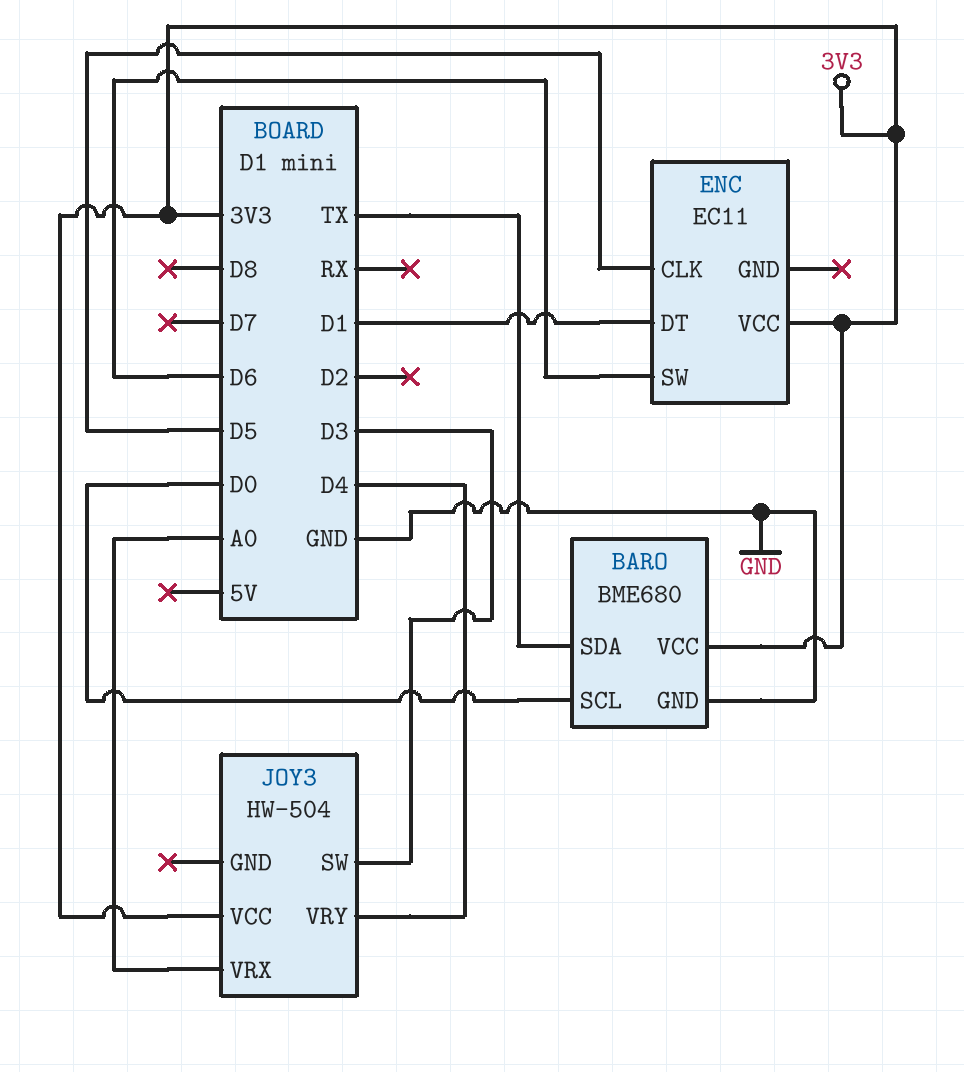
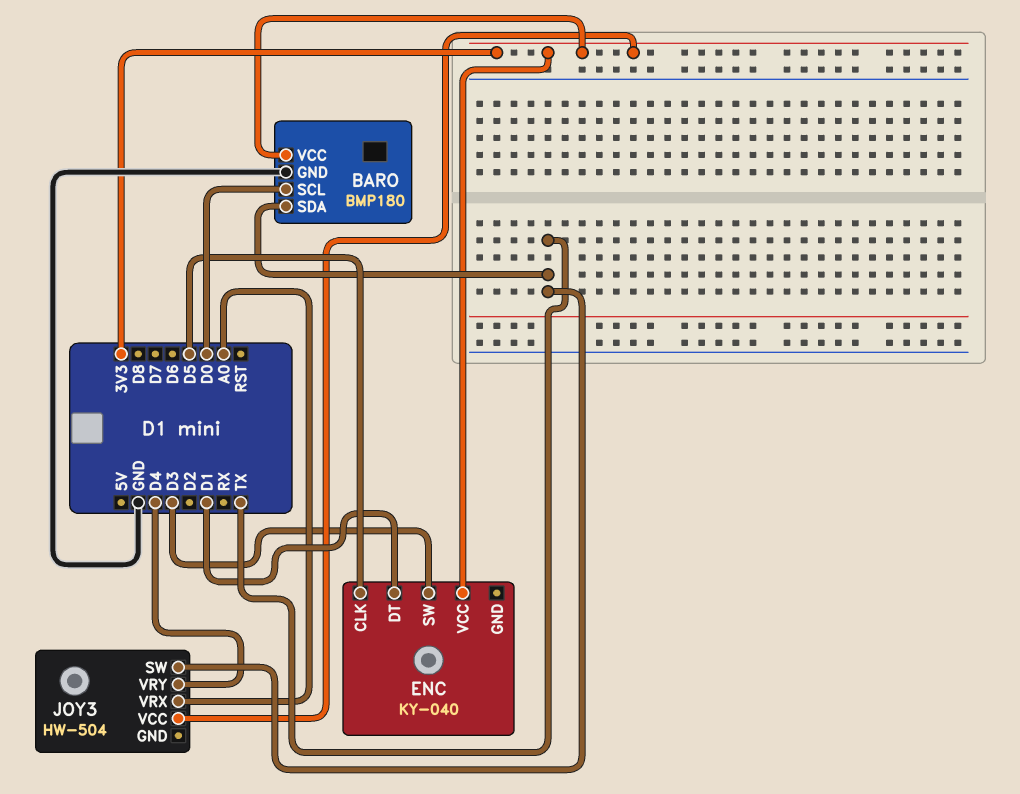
BARO: BME680 -> BMP180
ENC: EC11 -> KY-040
ENC pin SW: D6 -> D3
JOY3 pin SW: D3 -> TX

